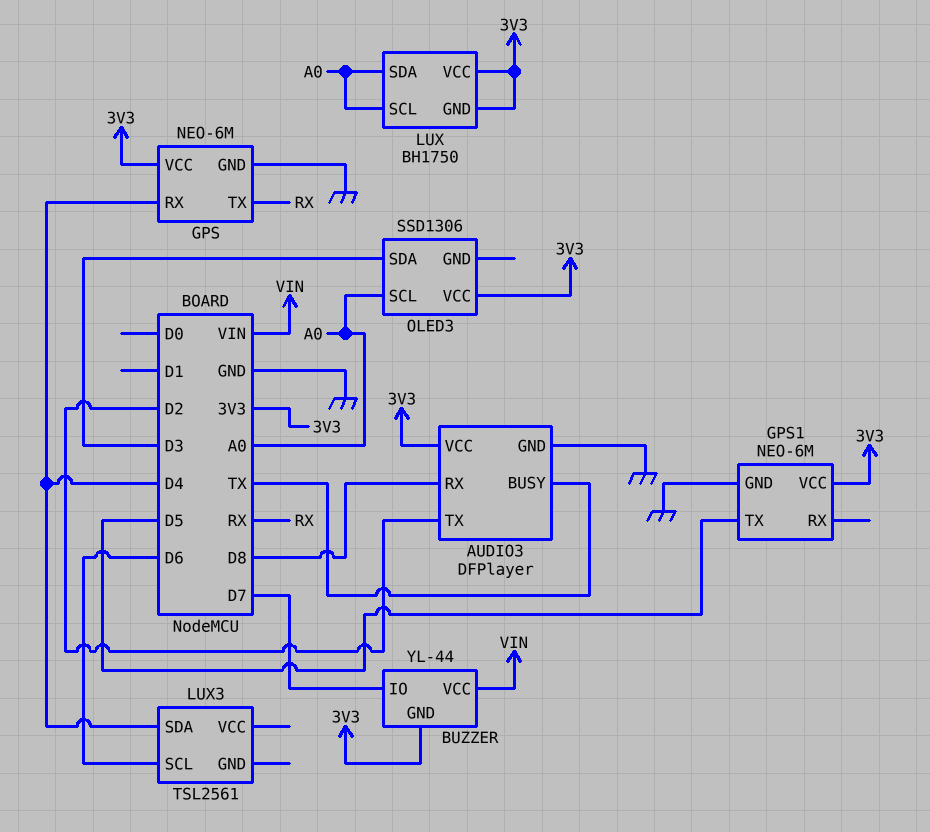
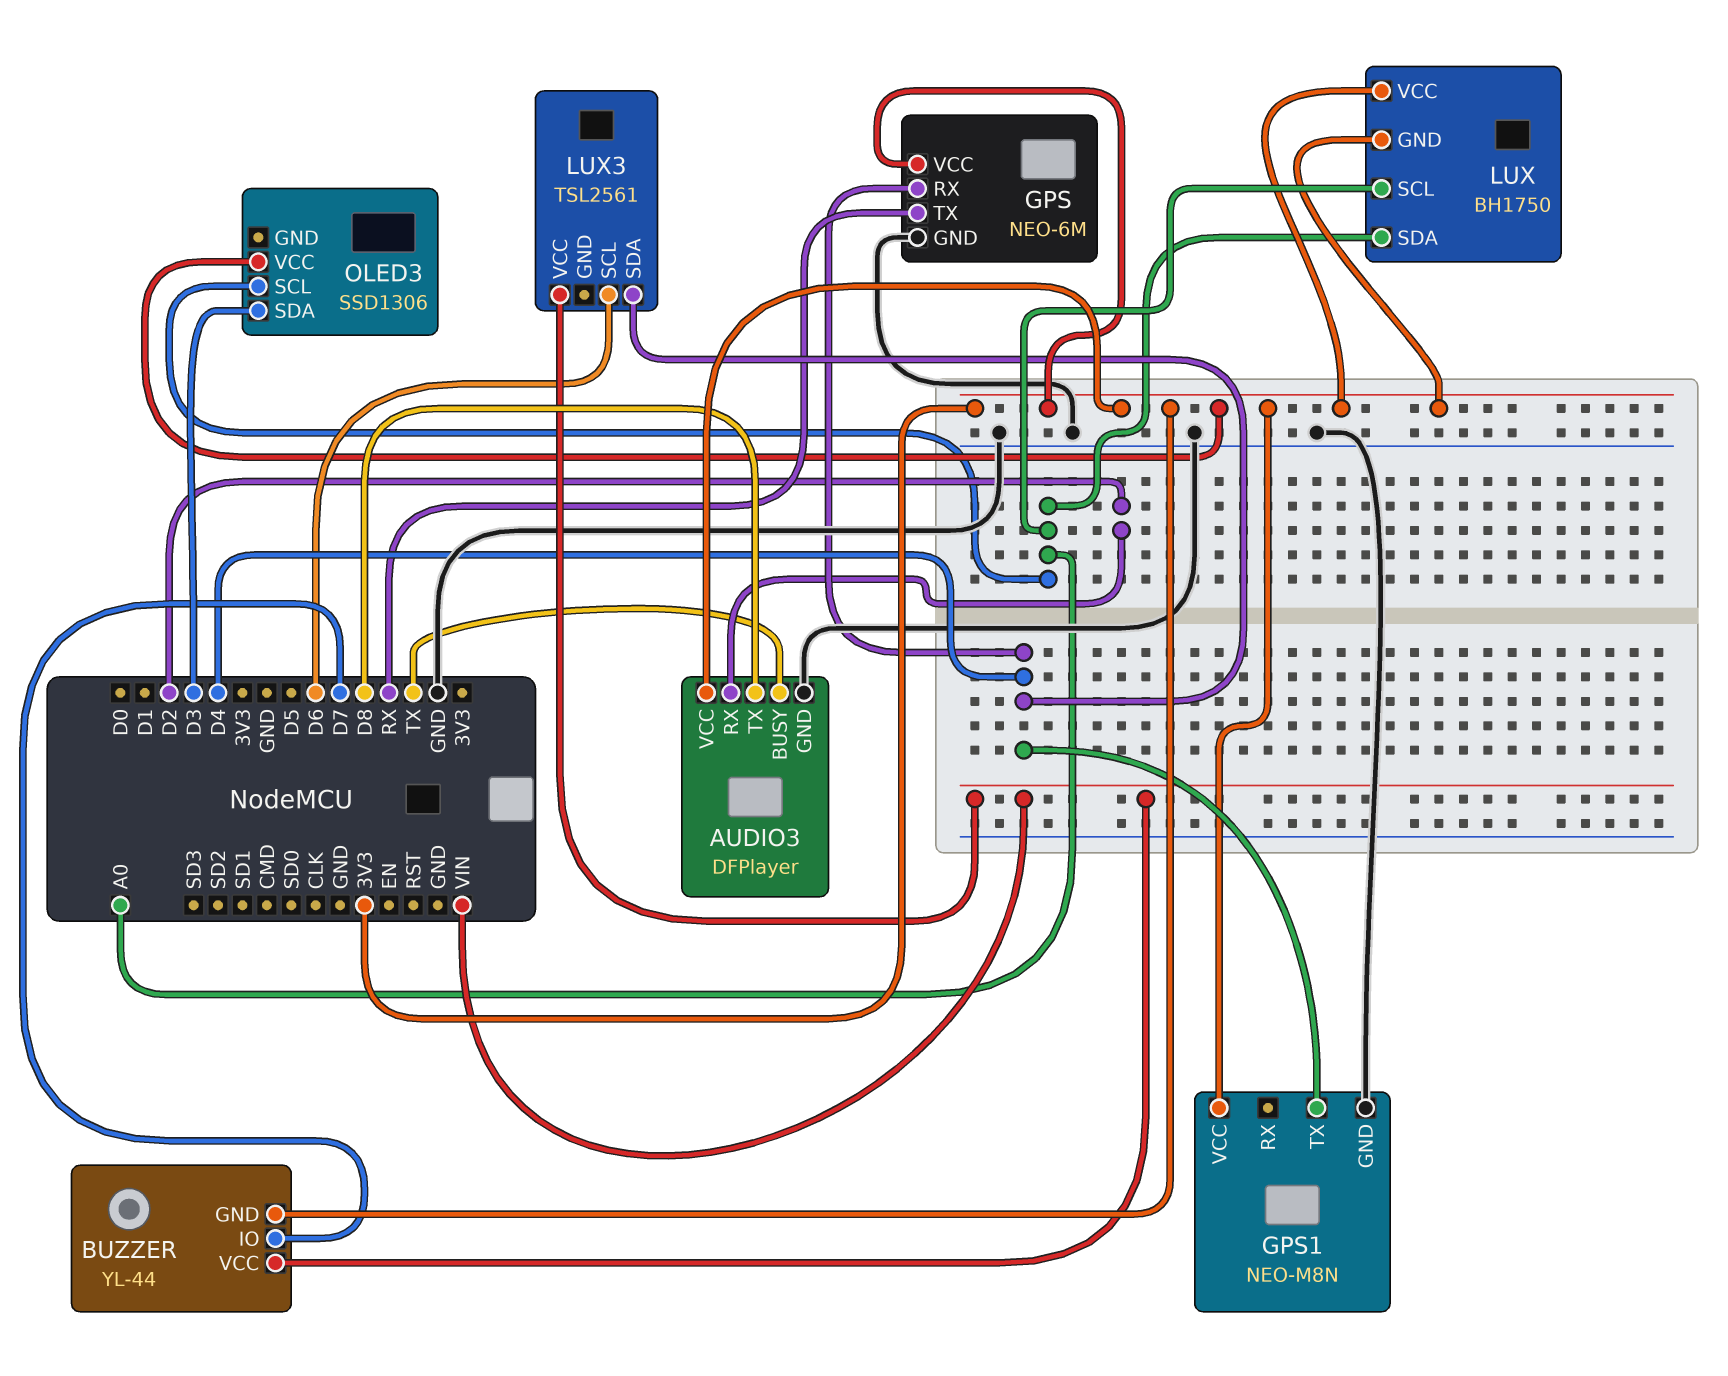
AUDIO3 pin RX: D8 -> D2
AUDIO3 pin TX: D2 -> D8
GPS1: NEO-6M -> NEO-M8N
GPS1 pin TX: D5 -> D4
LUX3 pin VCC: none -> VIN

